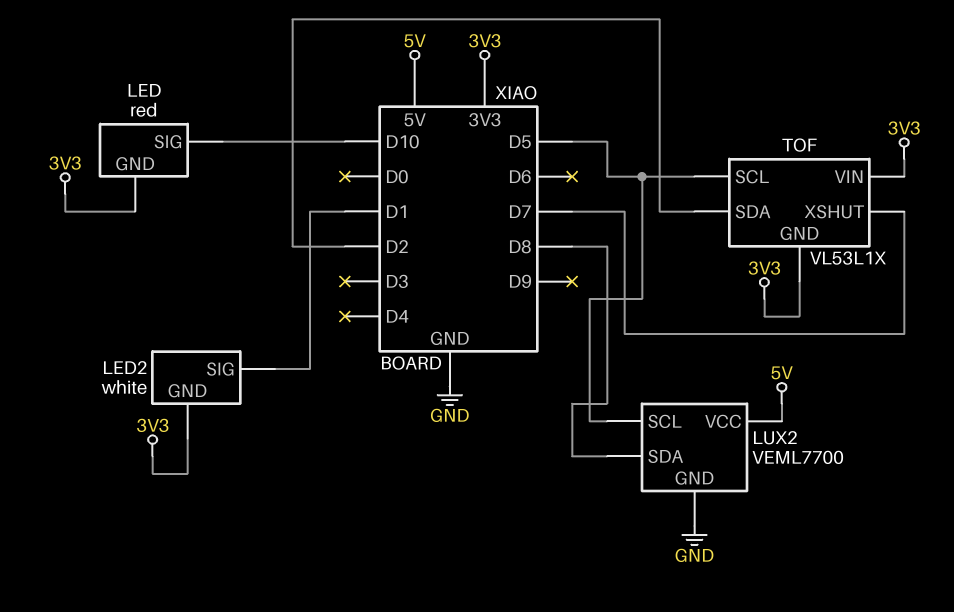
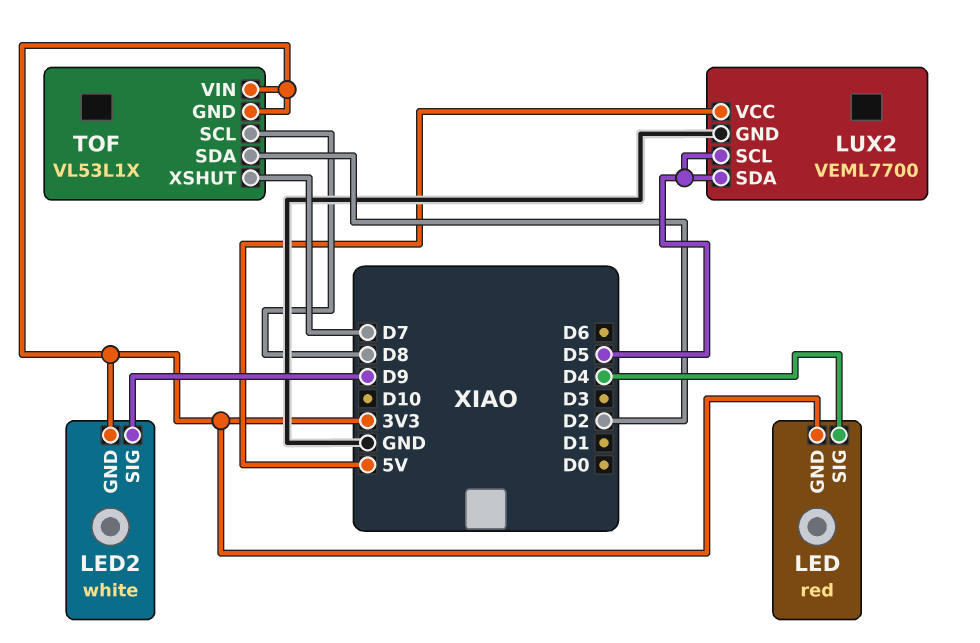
LED pin SIG: D10 -> D4
LED2 pin SIG: D1 -> D9
LUX2 pin SDA: D8 -> D5
TOF pin SCL: D5 -> D8

